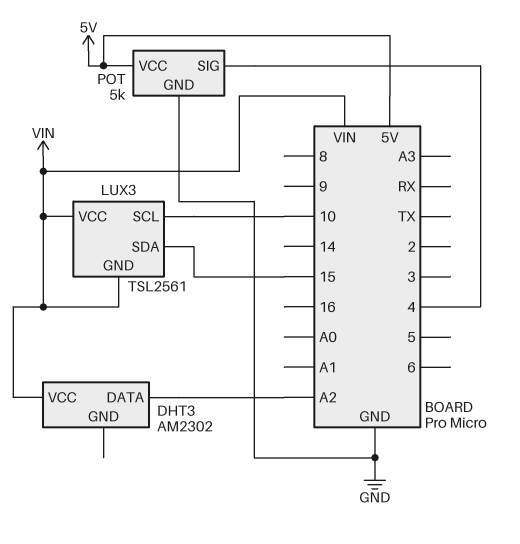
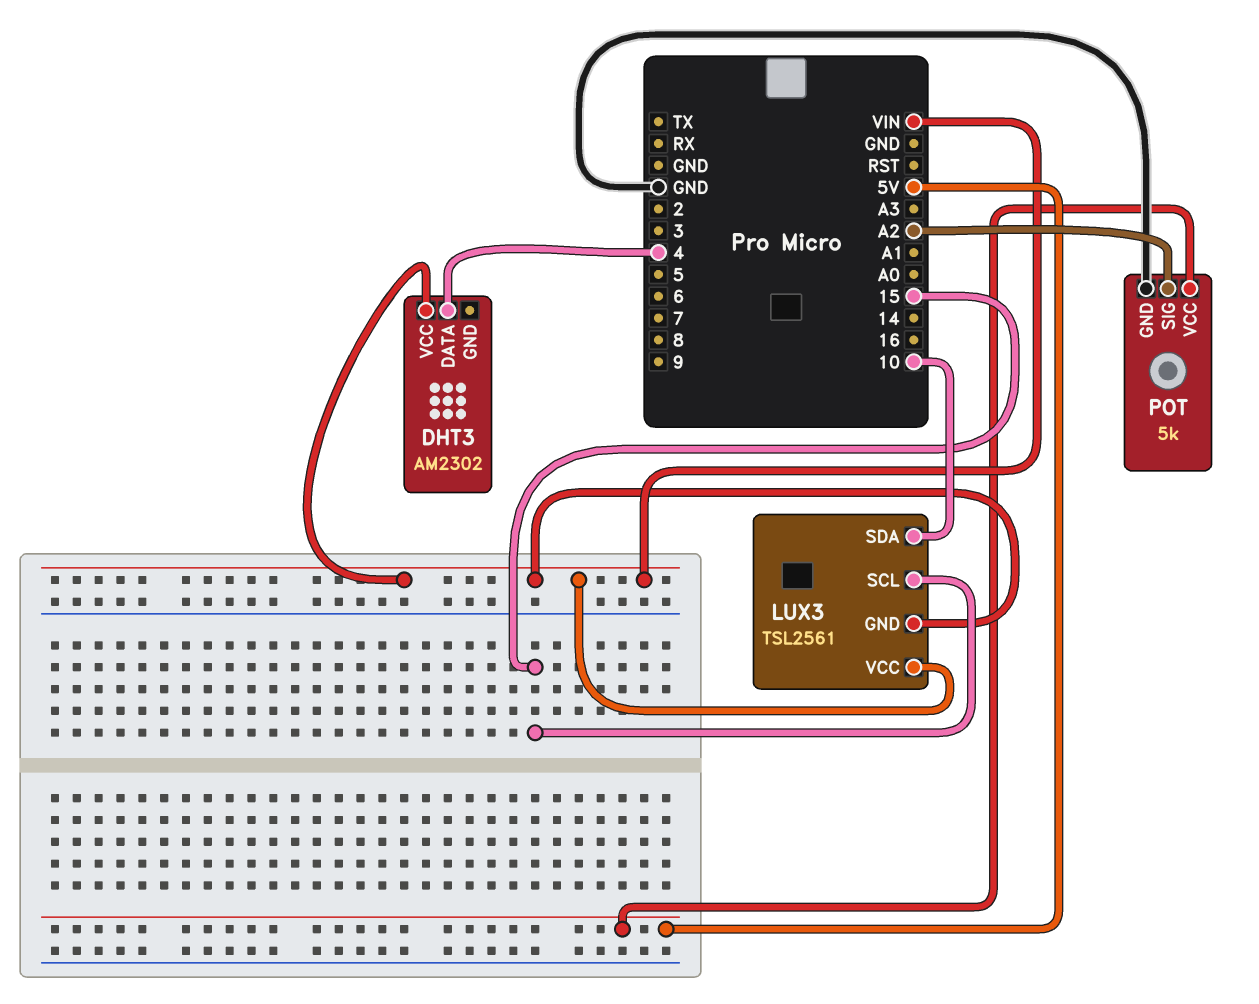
DHT3 pin DATA: A2 -> 4
LUX3 pin SCL: 10 -> 15
LUX3 pin SDA: 15 -> 10
POT pin SIG: 4 -> A2

